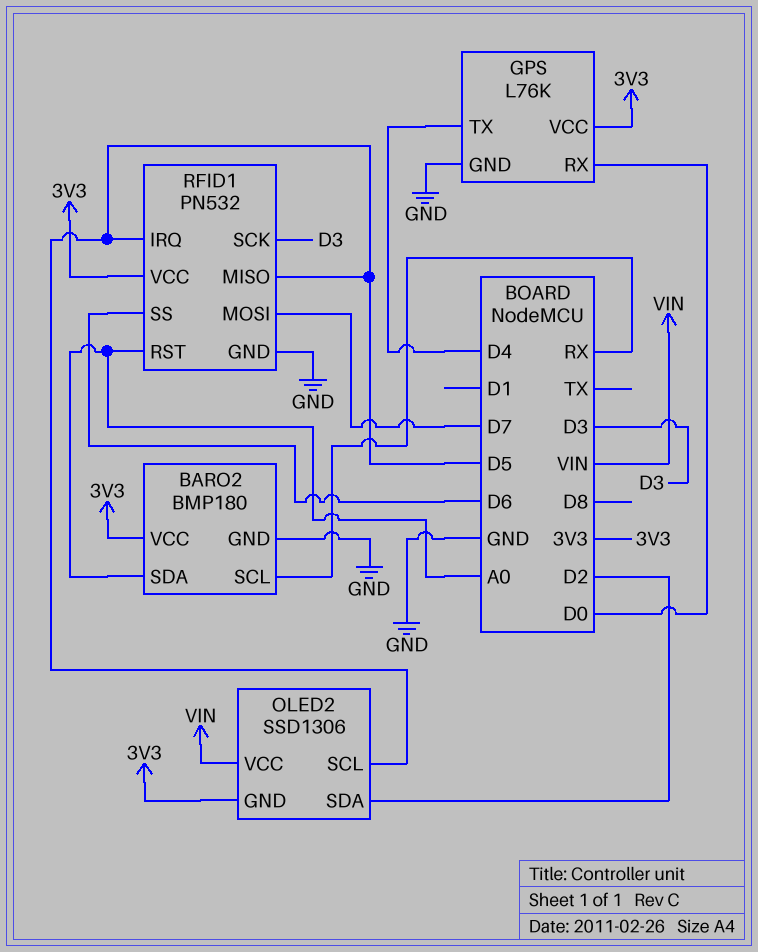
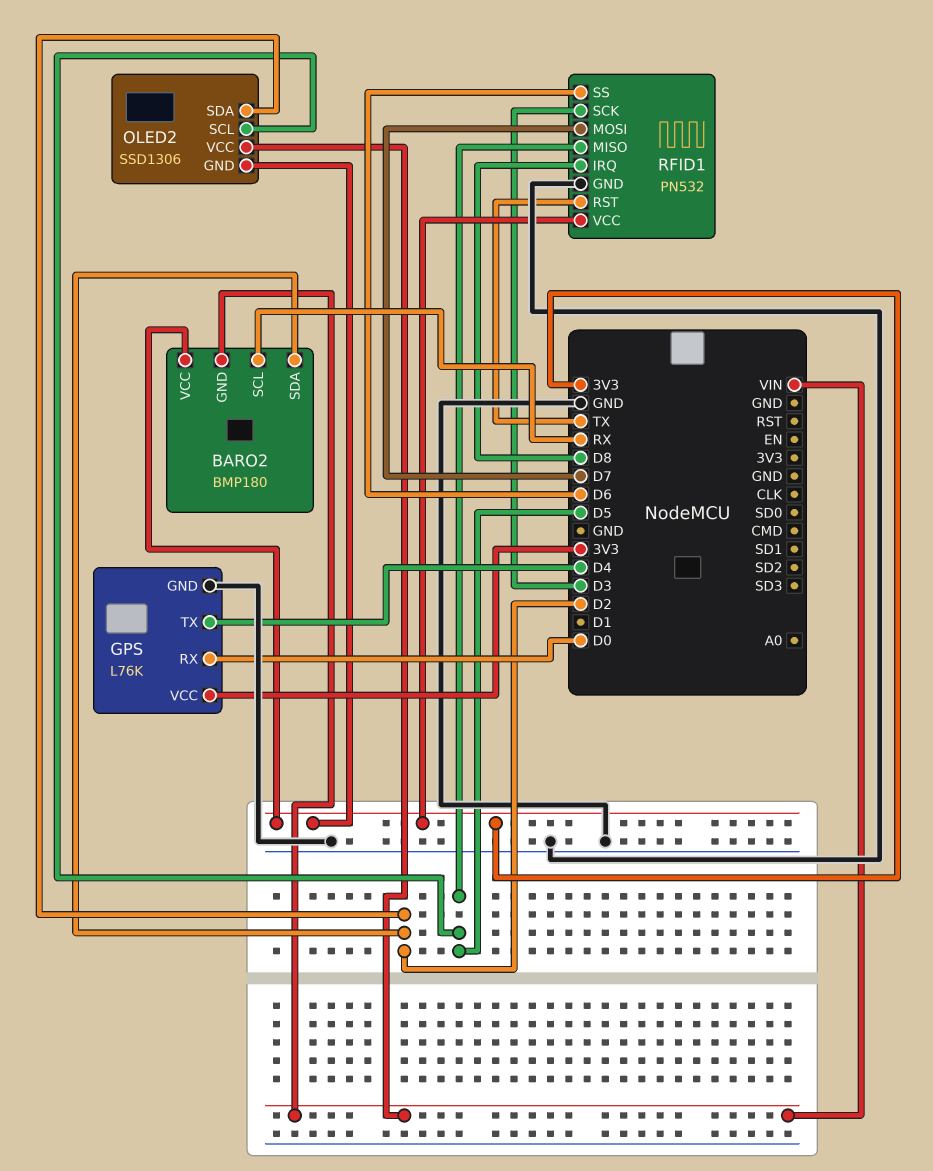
BARO2 pin GND: GND -> VIN
BARO2 pin SDA: A0 -> D2
RFID1 pin IRQ: D5 -> D8
RFID1 pin RST: A0 -> TX

